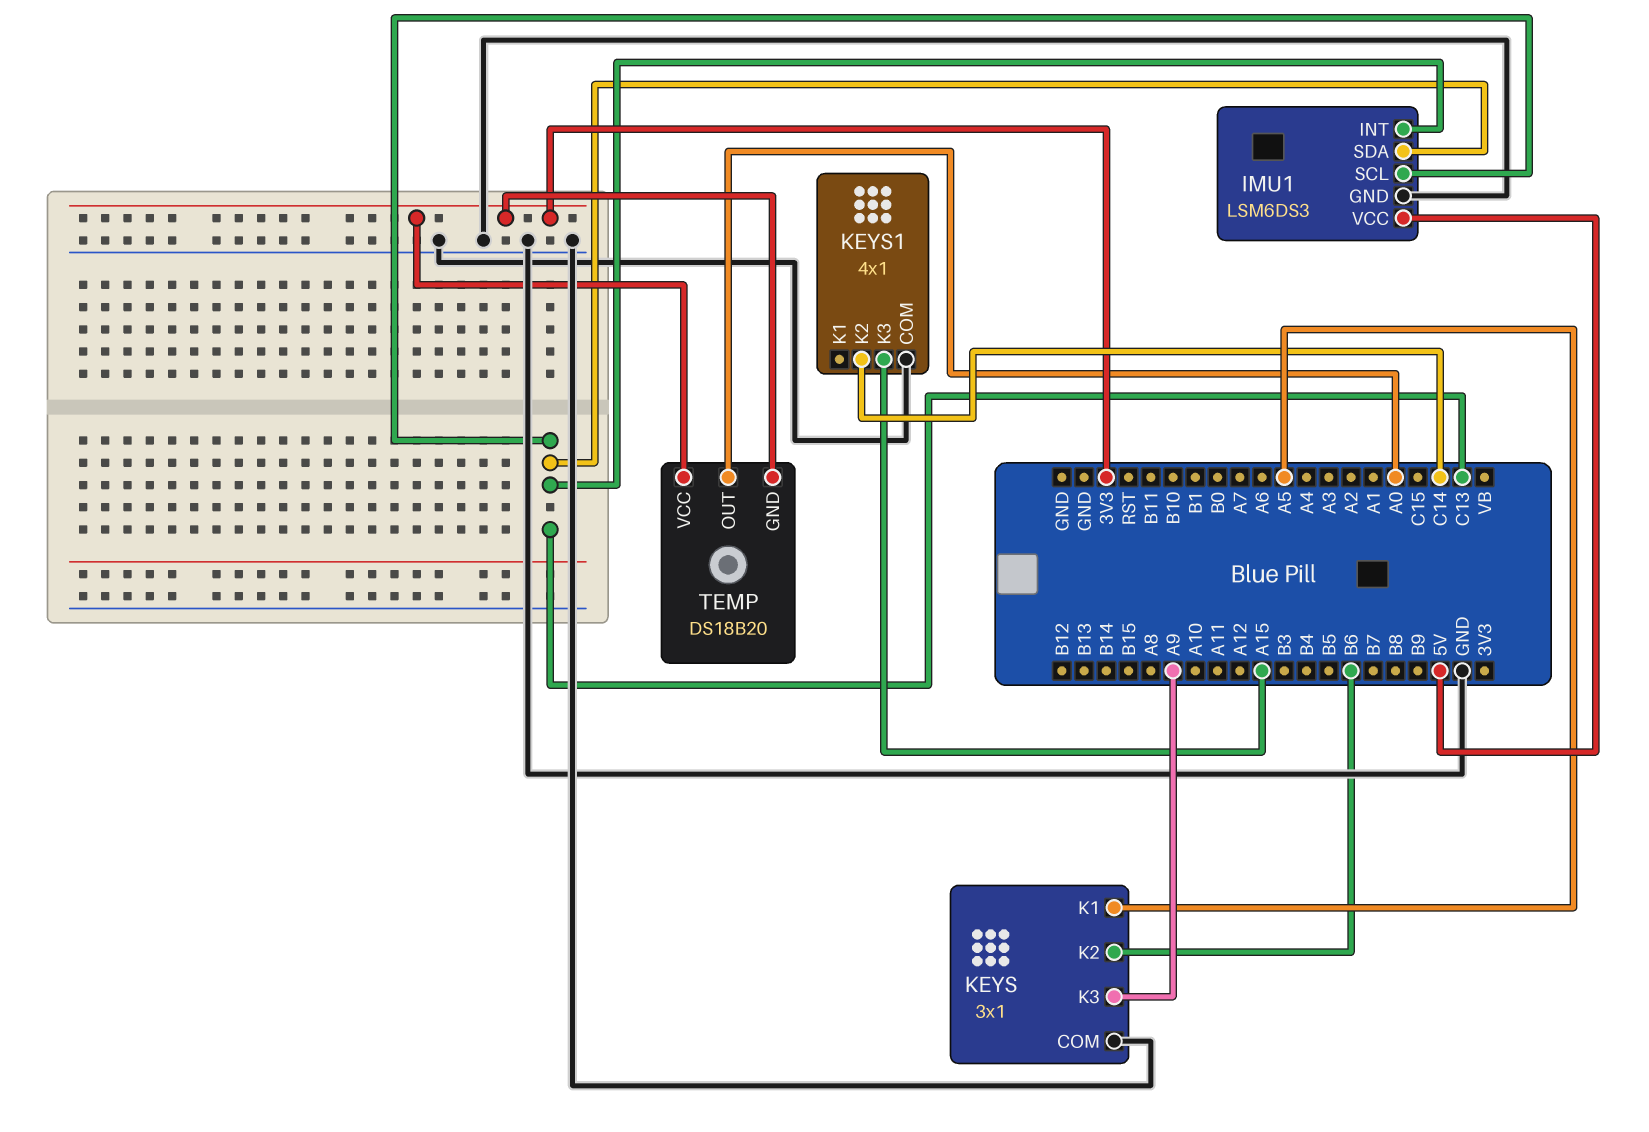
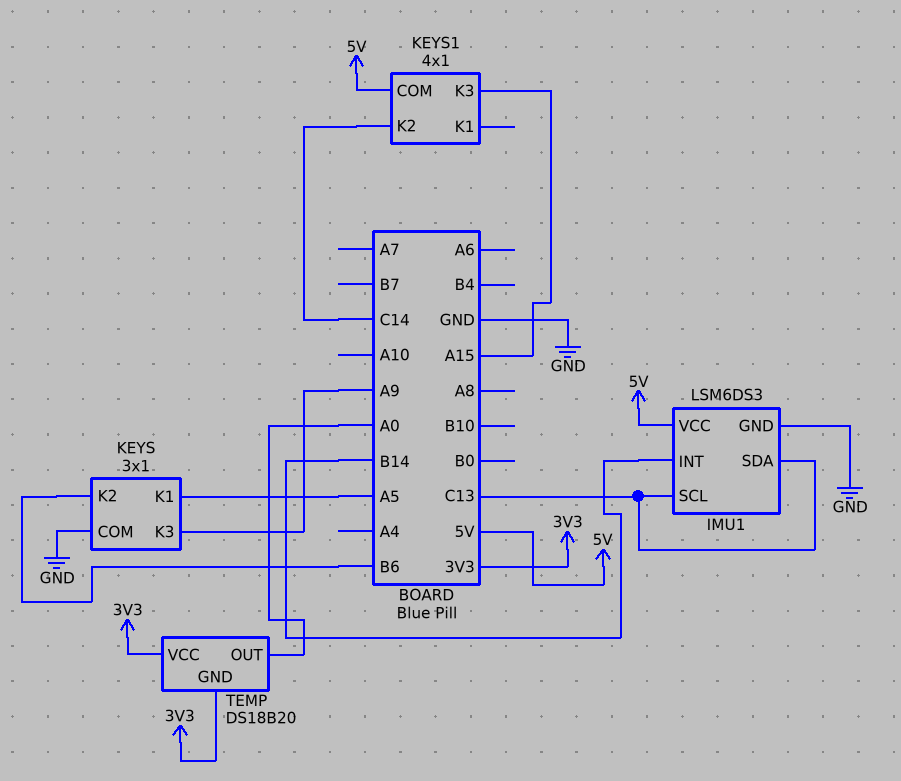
IMU1 pin INT: C13 -> B14
KEYS1 pin COM: GND -> 5V

